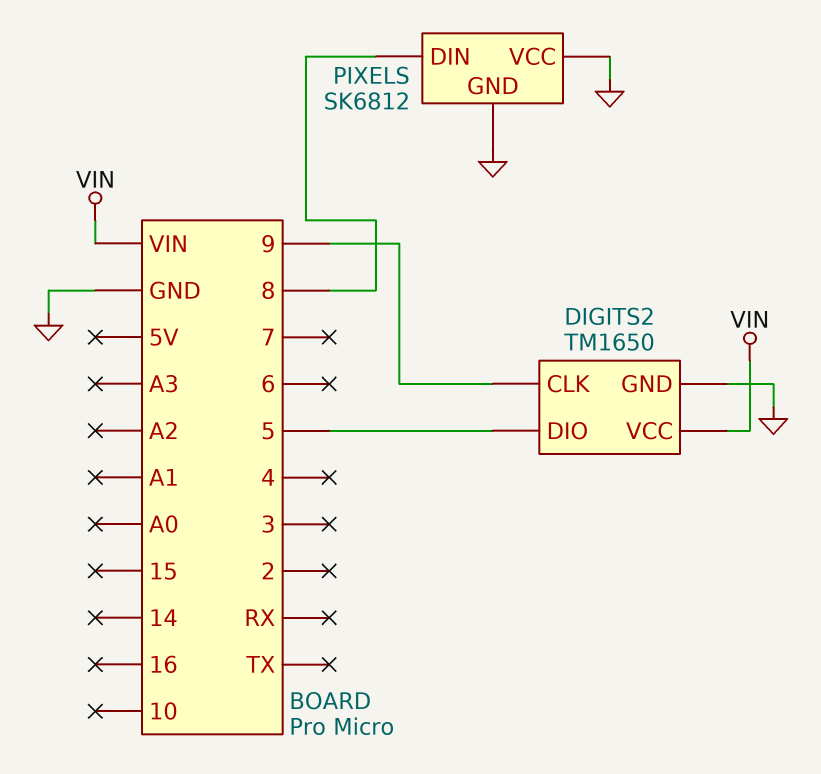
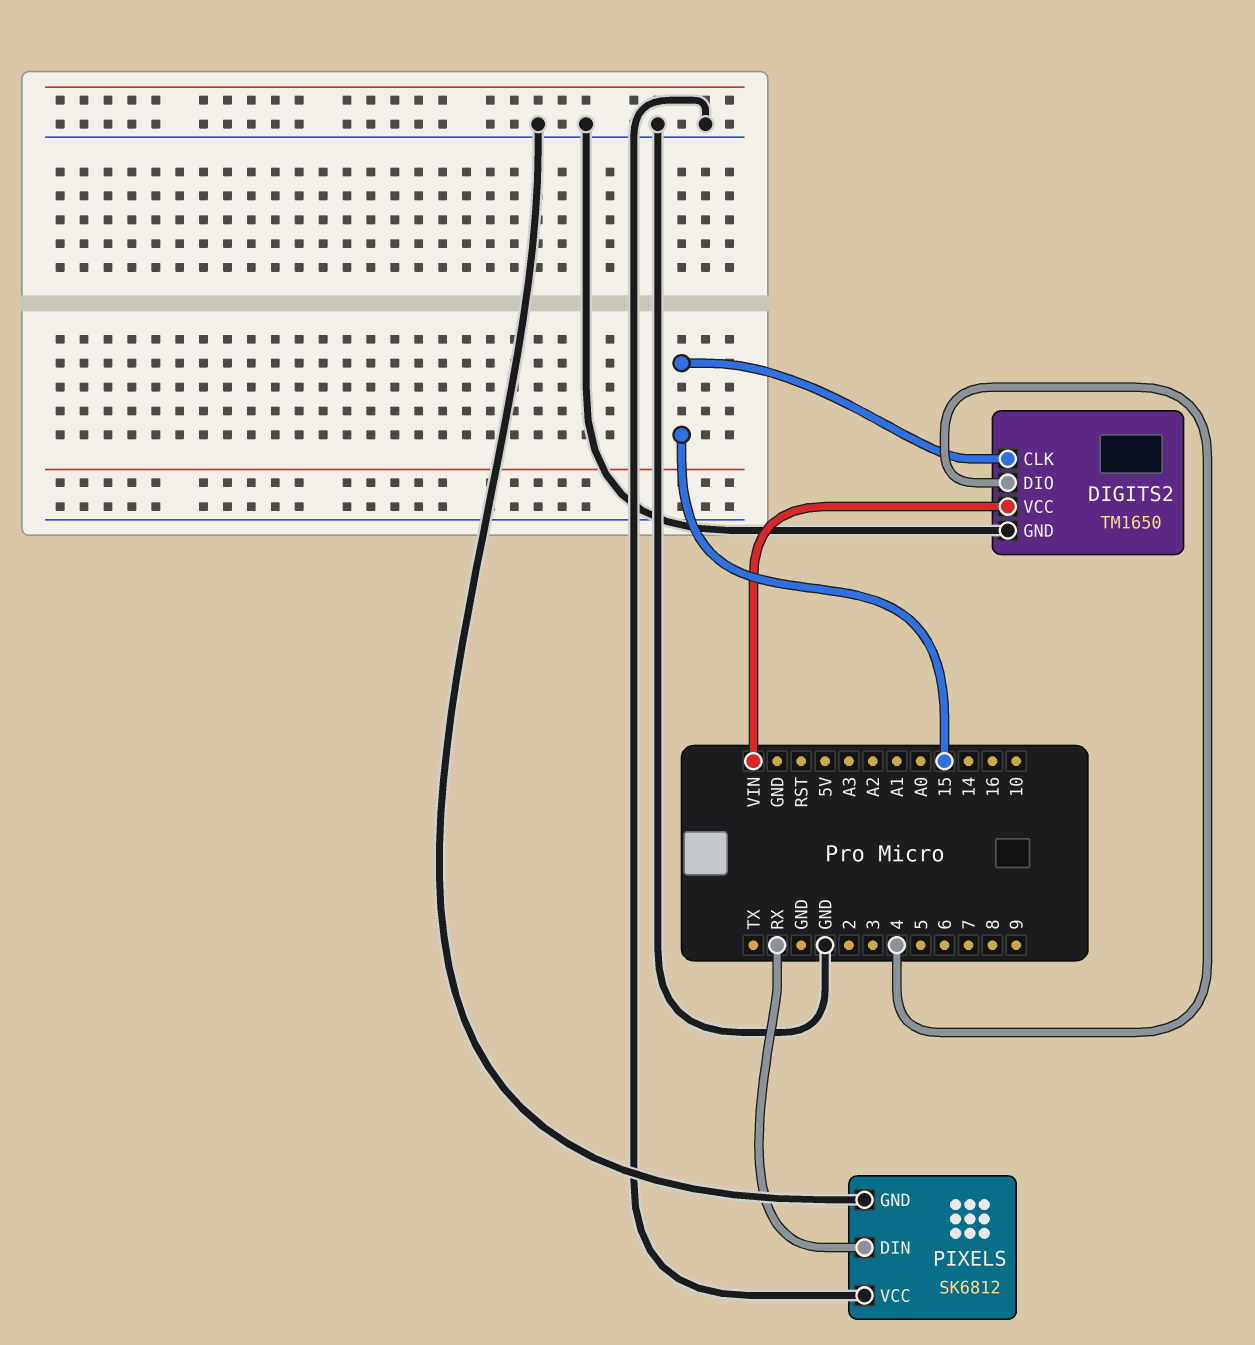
DIGITS2 pin CLK: 9 -> 15
DIGITS2 pin DIO: 5 -> 4
PIXELS pin DIN: 8 -> RX

